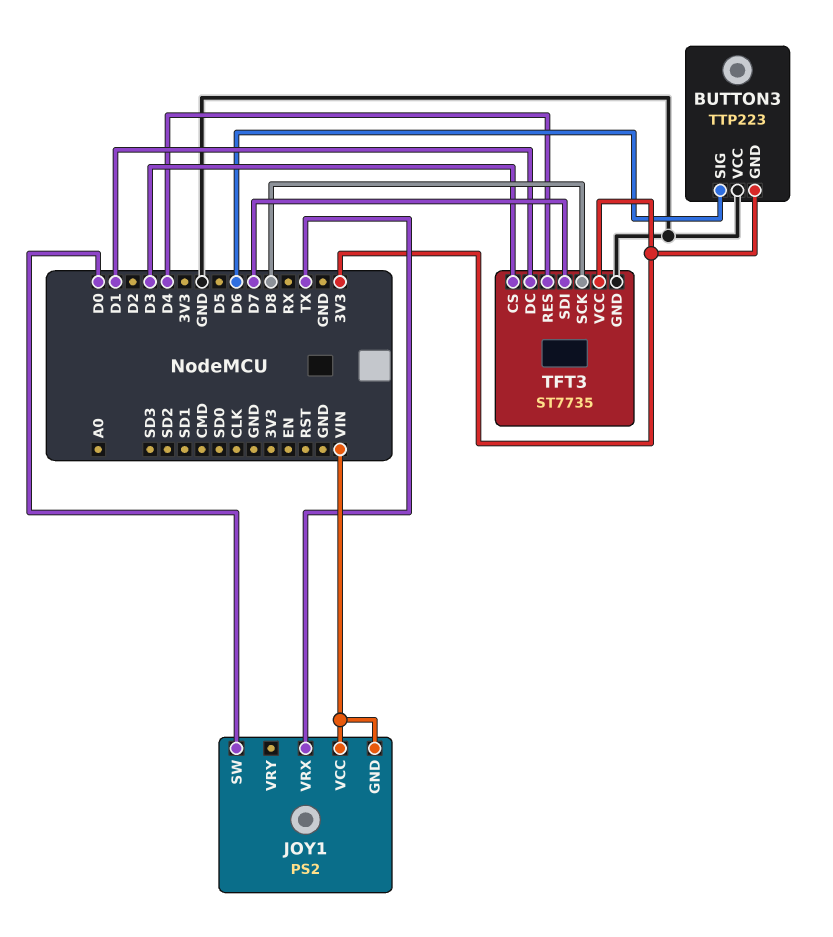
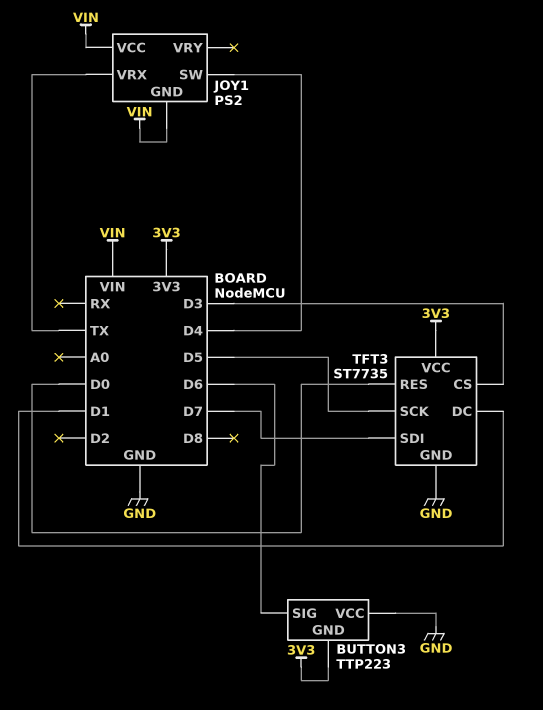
JOY1 pin SW: D0 -> D4
TFT3 pin RES: D4 -> D0
TFT3 pin SCK: D8 -> D5

